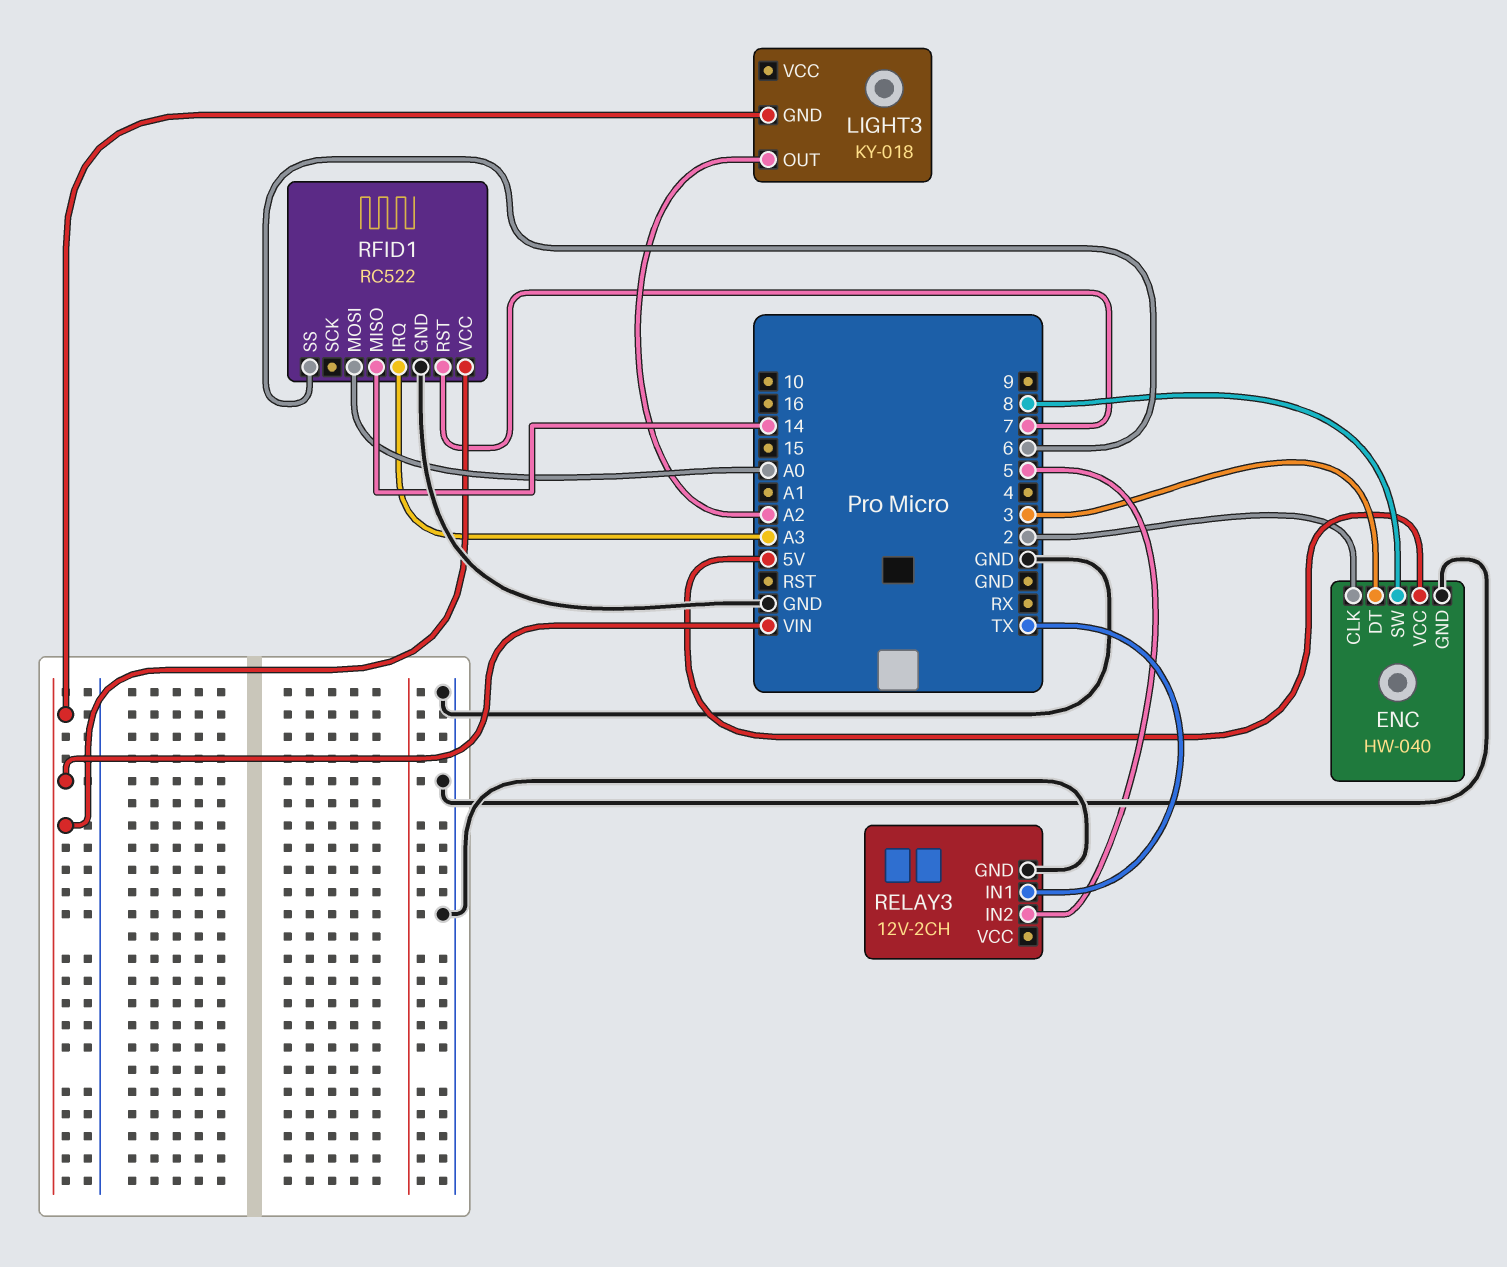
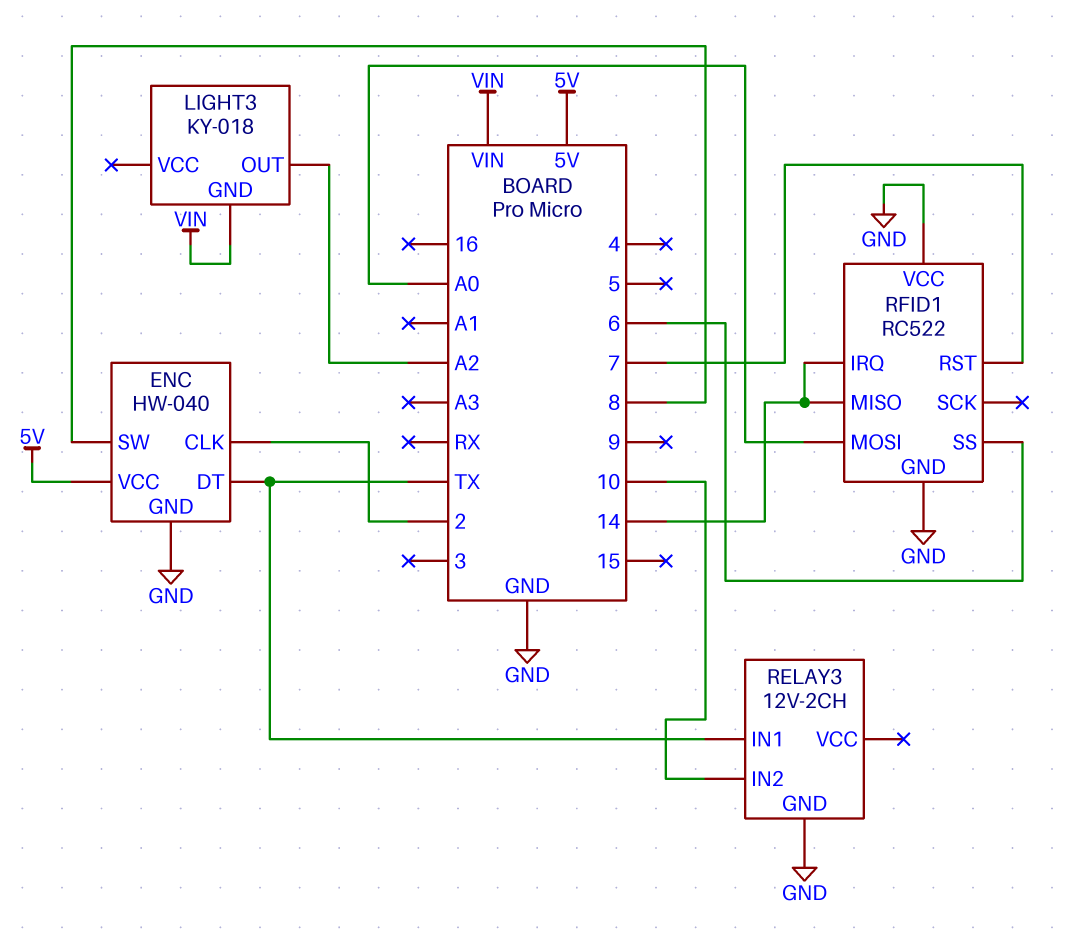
ENC pin DT: 3 -> TX
RELAY3 pin IN2: 5 -> 10
RFID1 pin IRQ: A3 -> 14
RFID1 pin VCC: VIN -> GND

